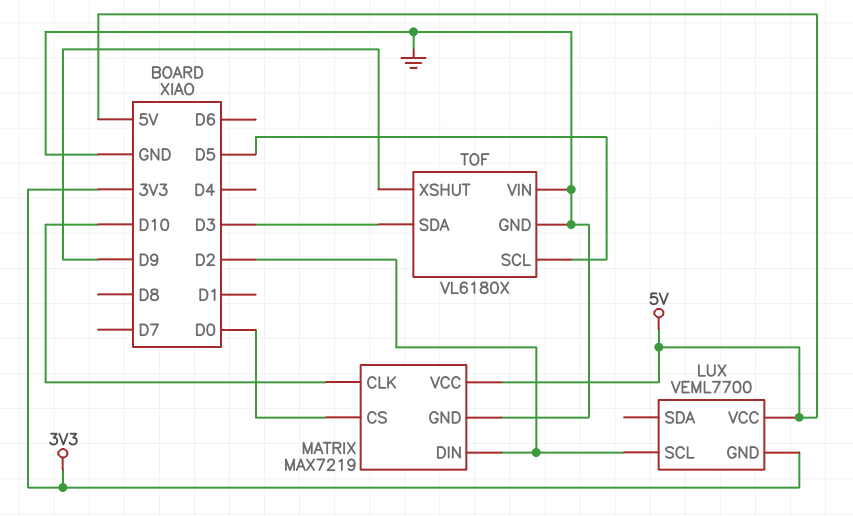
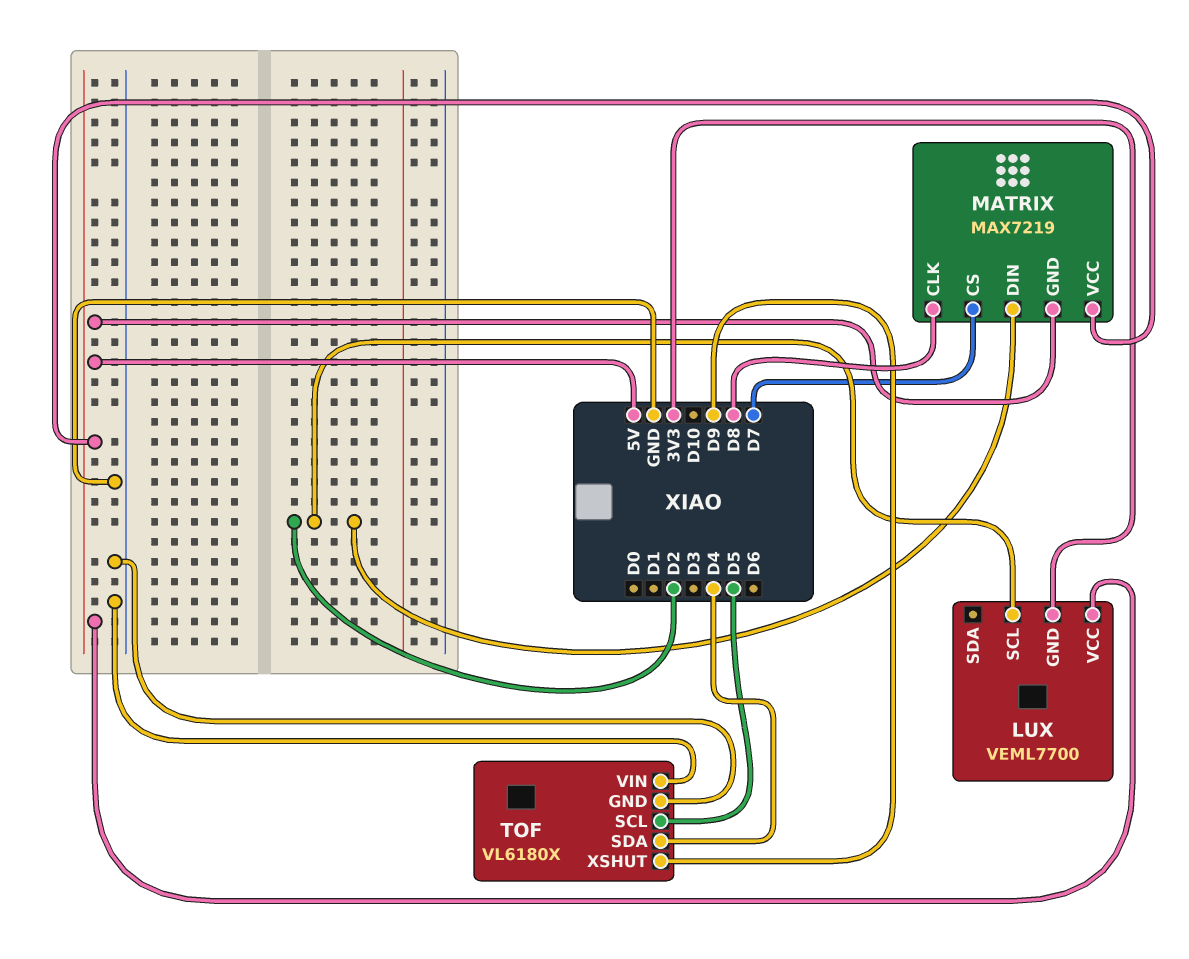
MATRIX pin CLK: D10 -> D8
MATRIX pin CS: D0 -> D7
MATRIX pin GND: GND -> 5V
TOF pin SDA: D3 -> D4

